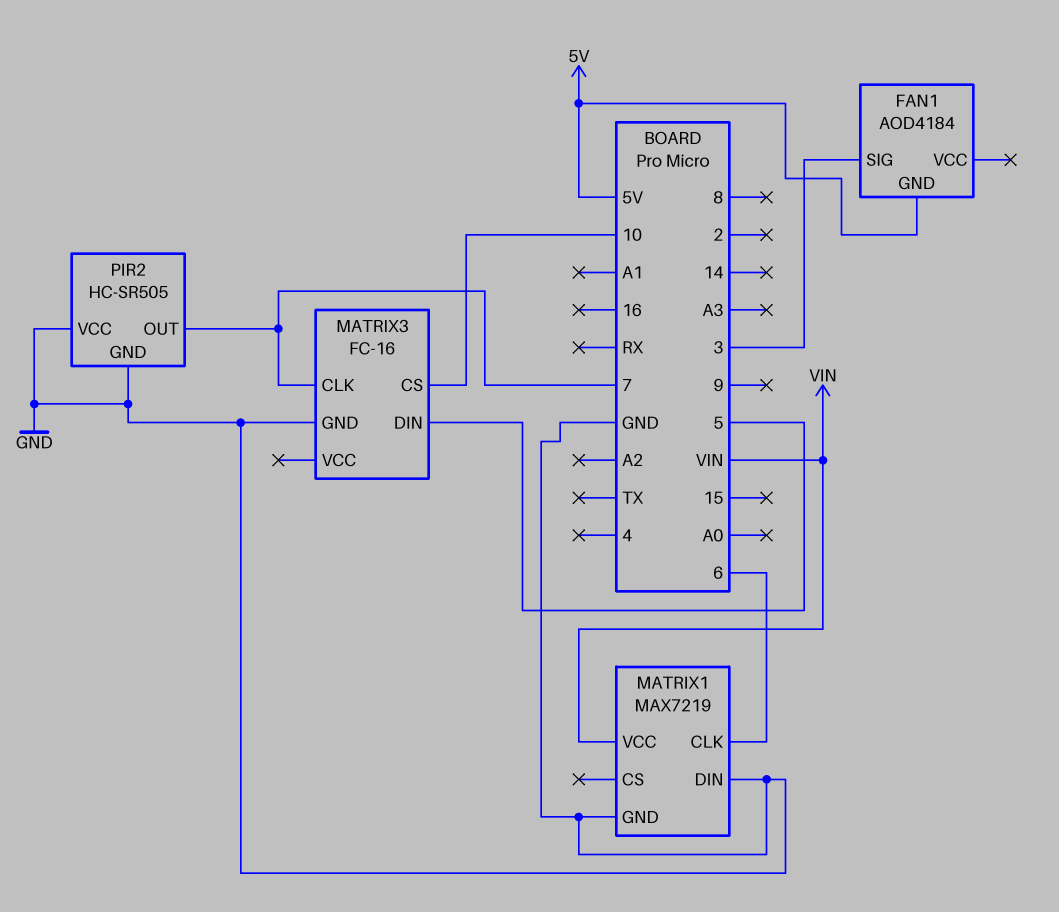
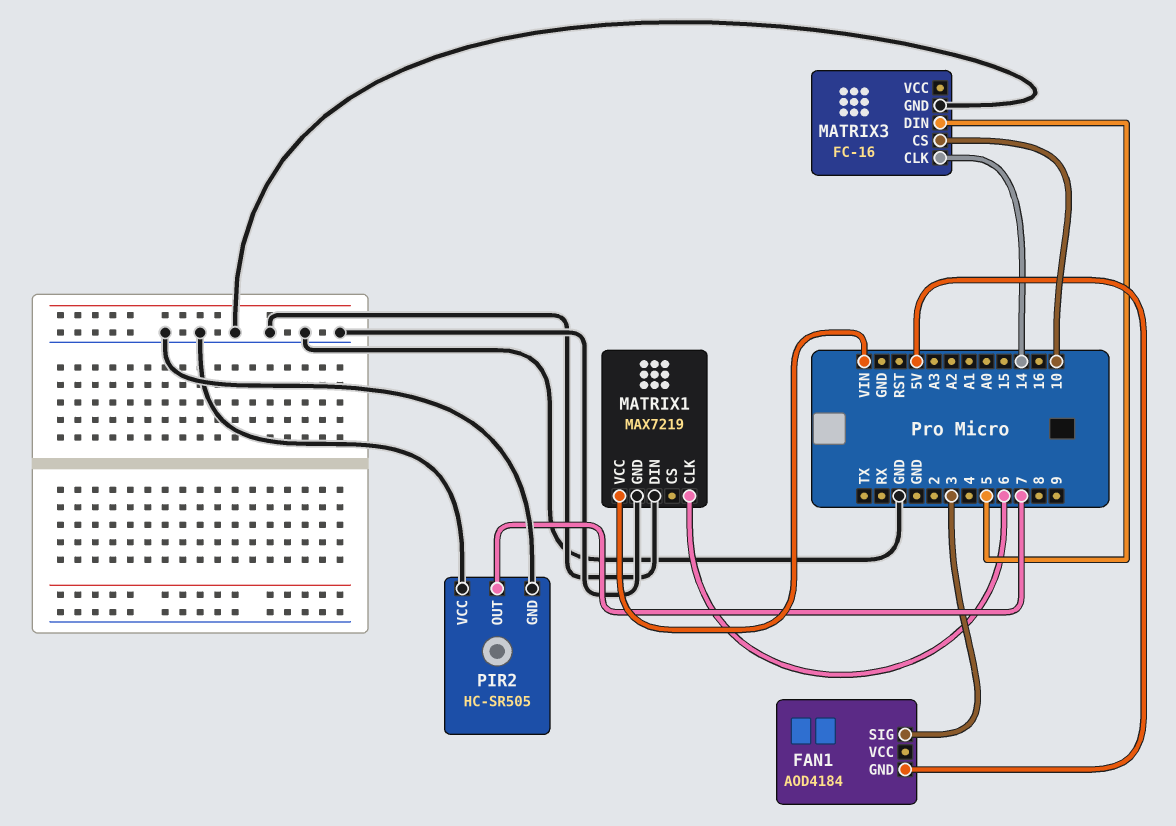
MATRIX3 pin CLK: 7 -> 14

